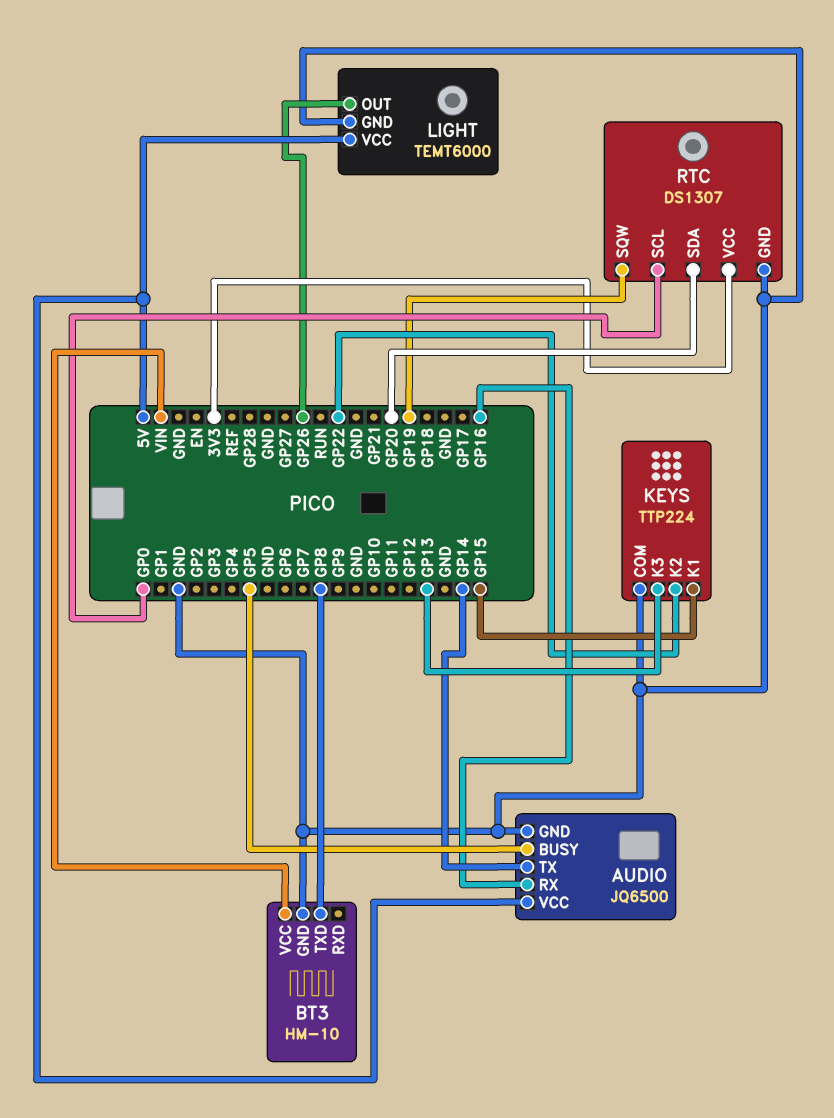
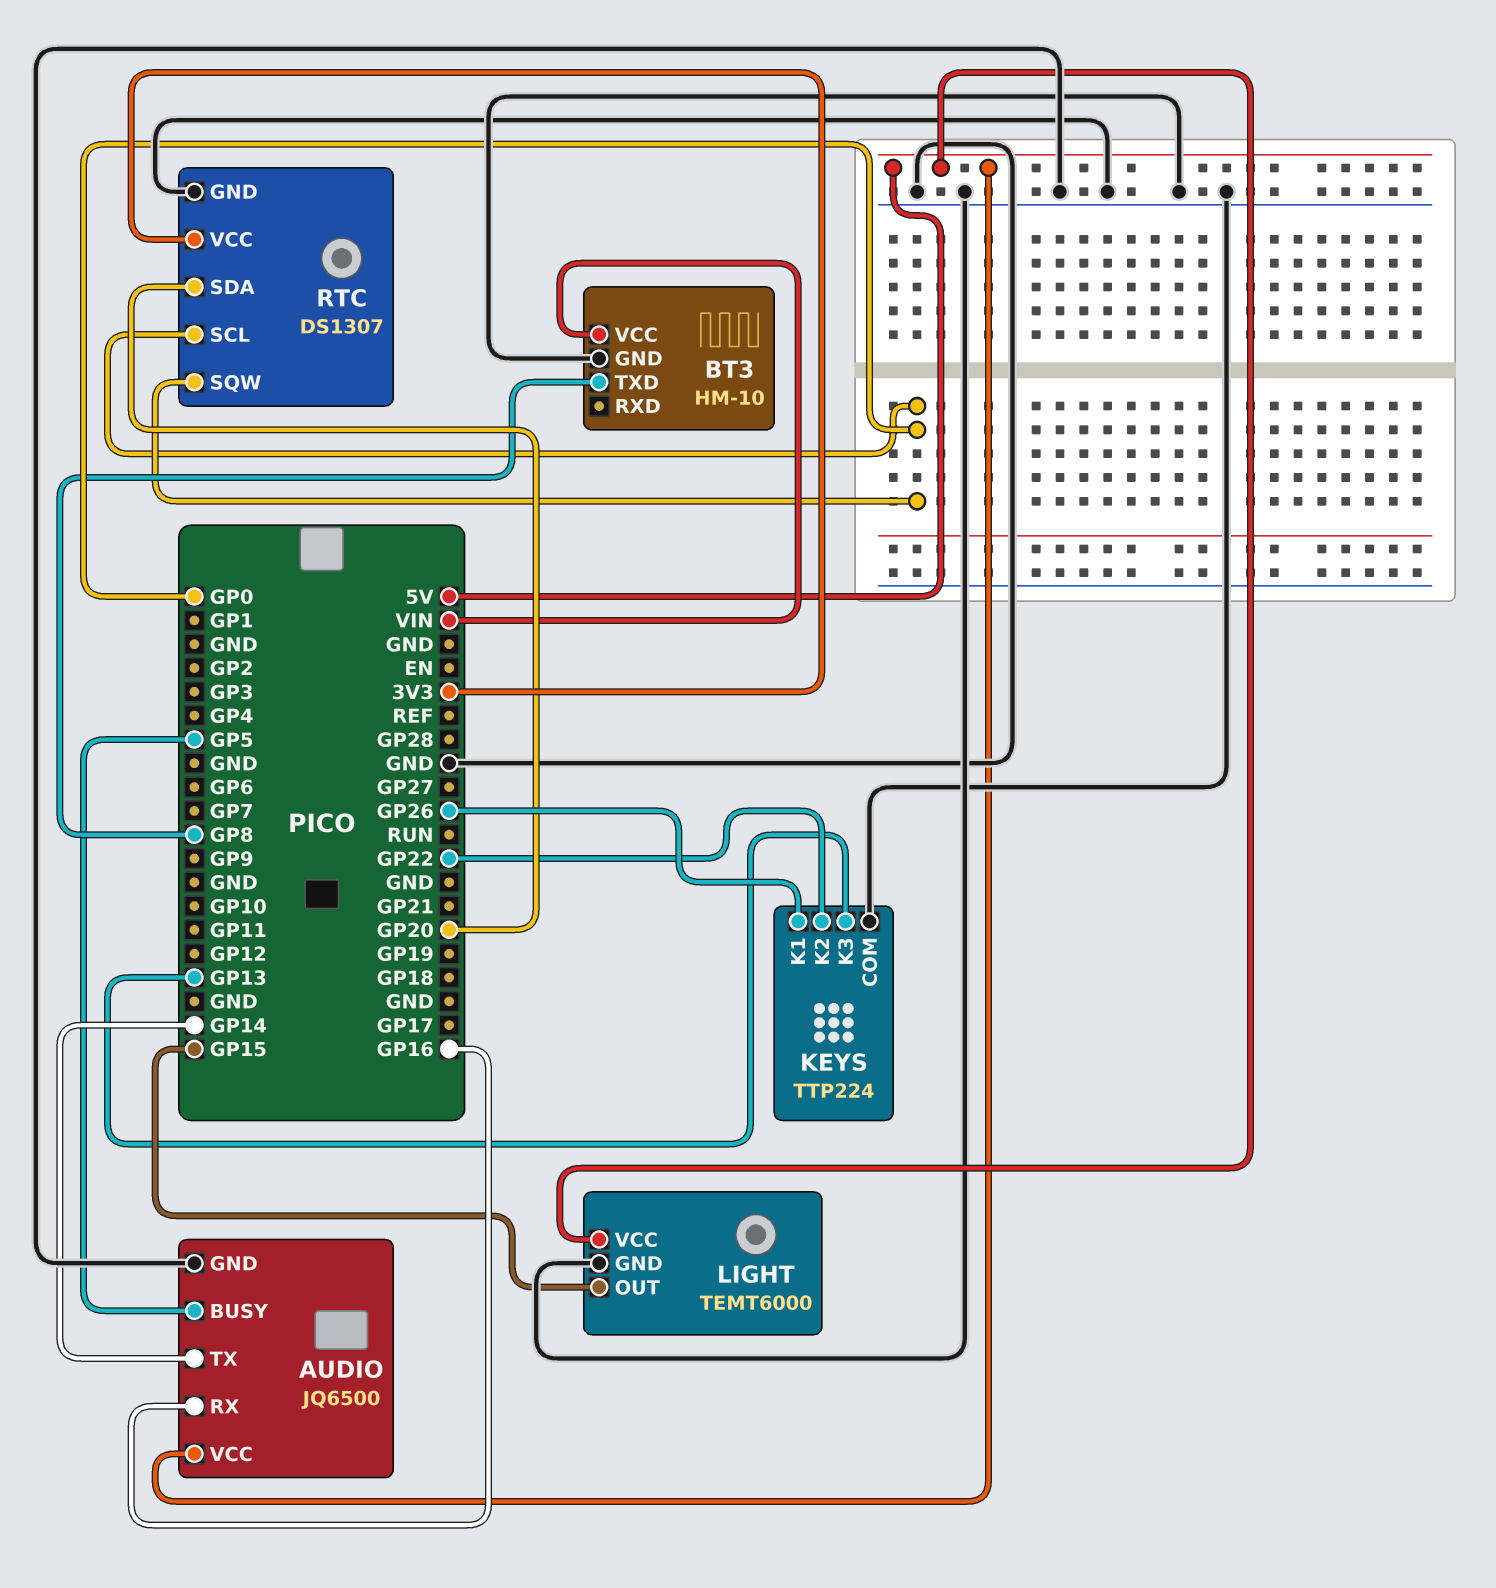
KEYS pin K1: GP15 -> GP26
LIGHT pin OUT: GP26 -> GP15
RTC pin SQW: GP19 -> GP0

